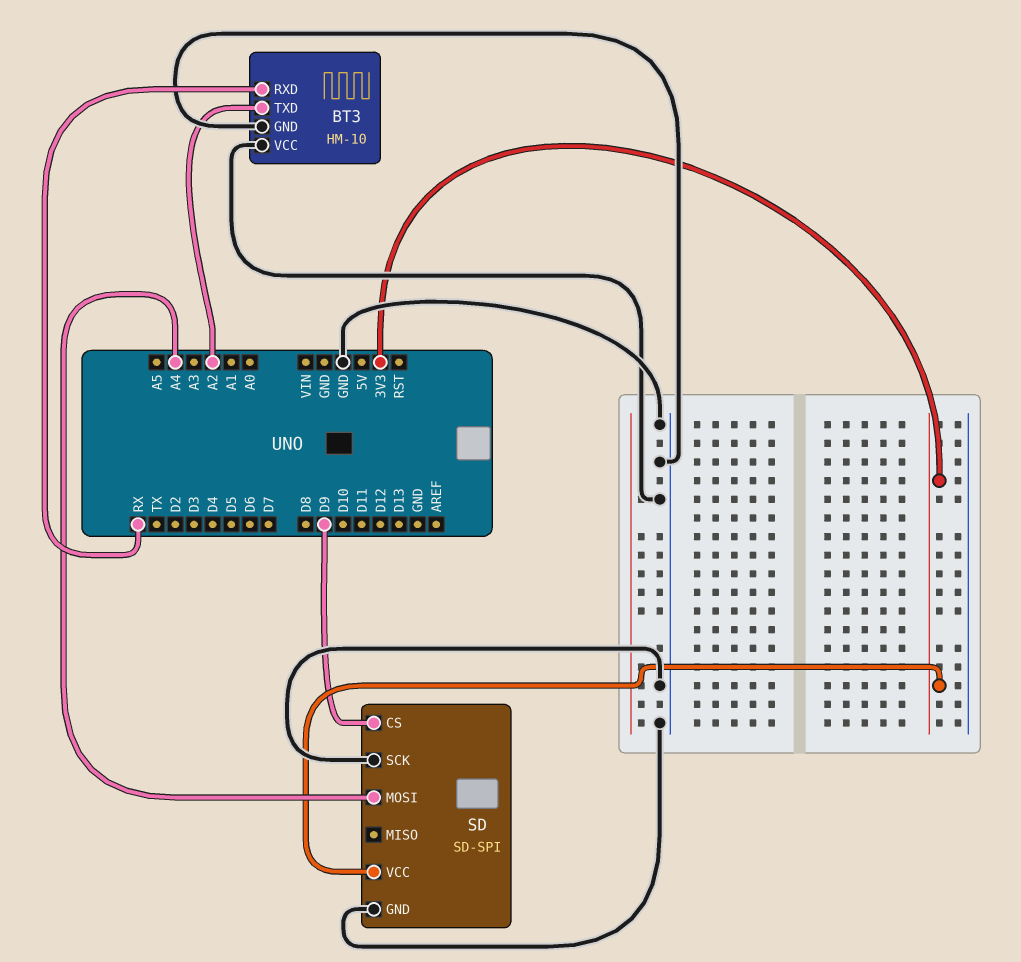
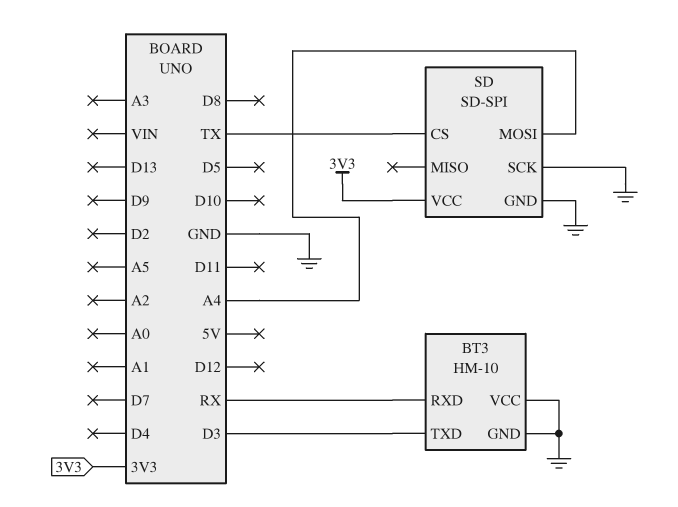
BT3 pin TXD: A2 -> D3
SD pin CS: D9 -> TX

